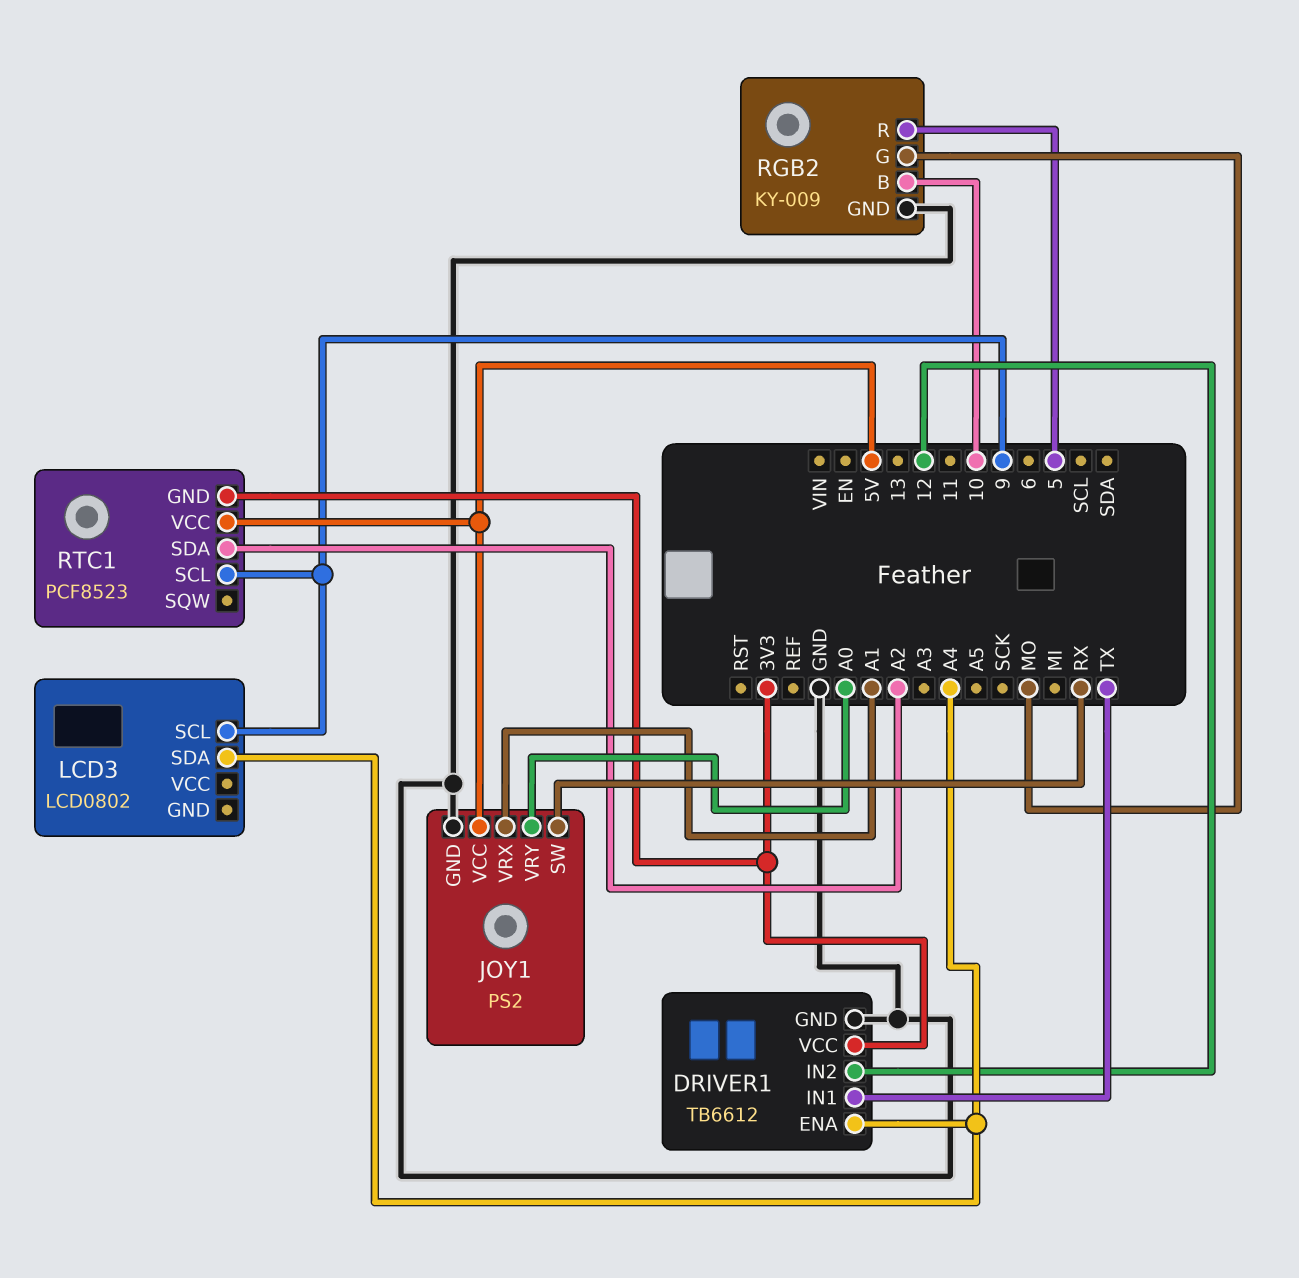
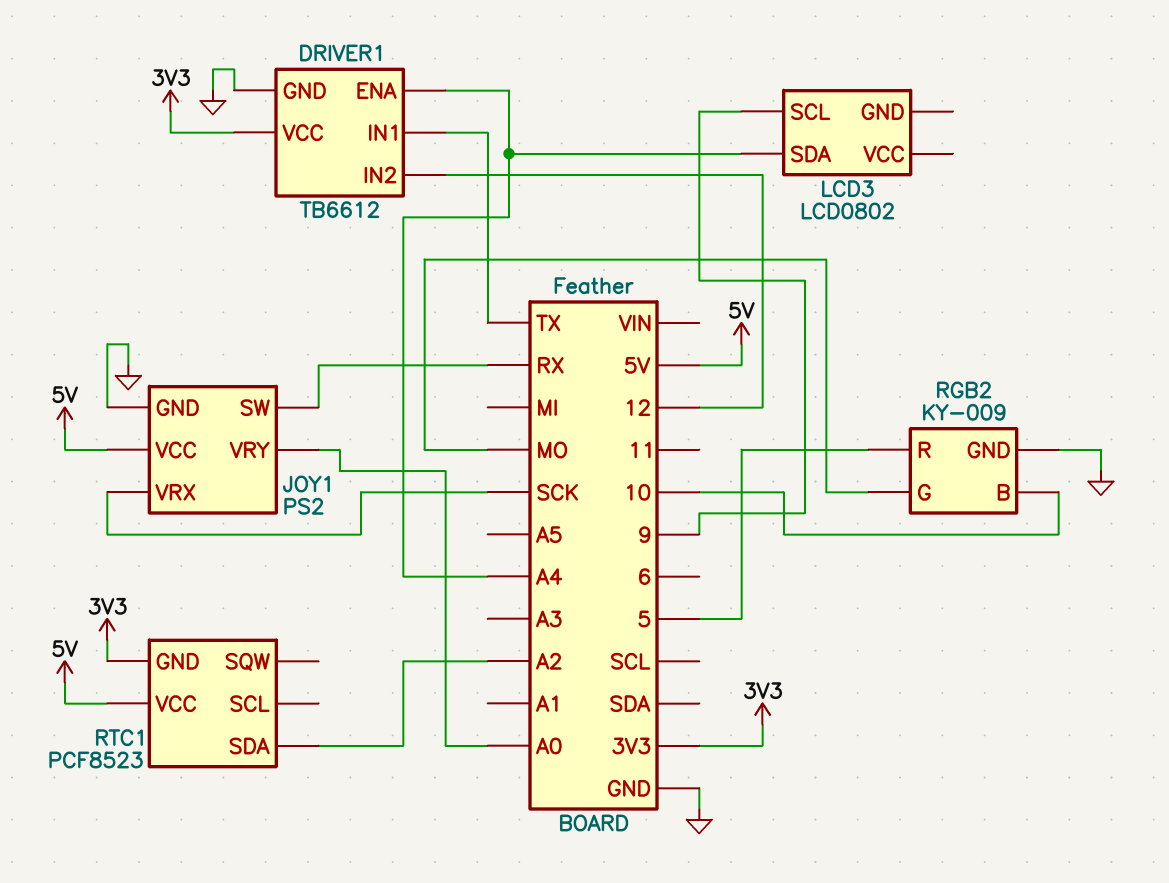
JOY1 pin VRX: A1 -> SCK
RTC1 pin SCL: 9 -> none

